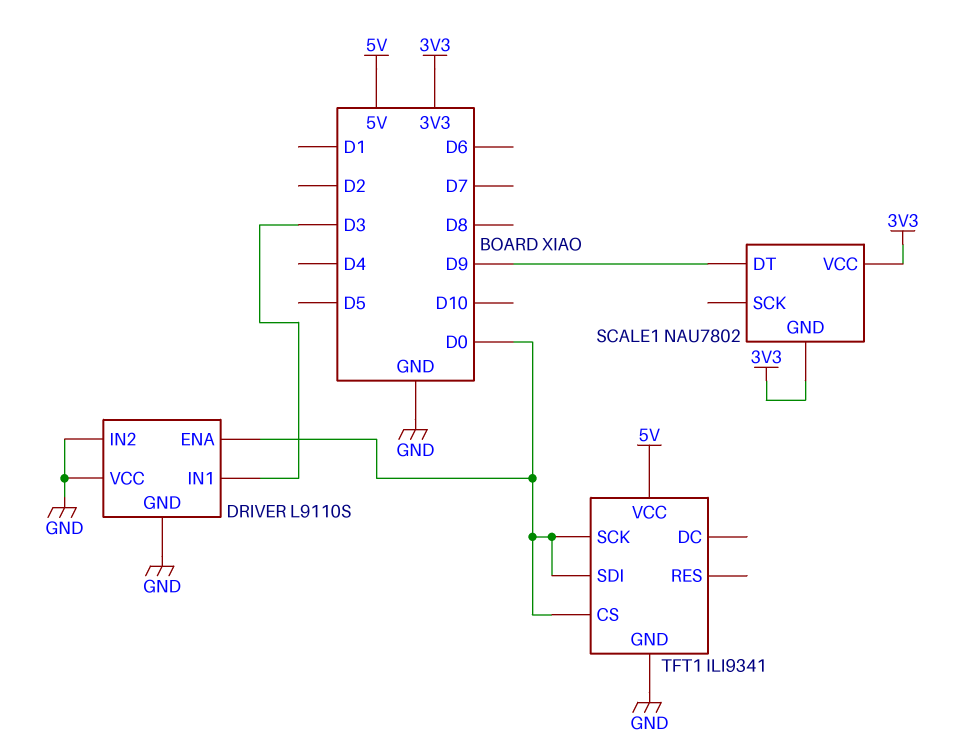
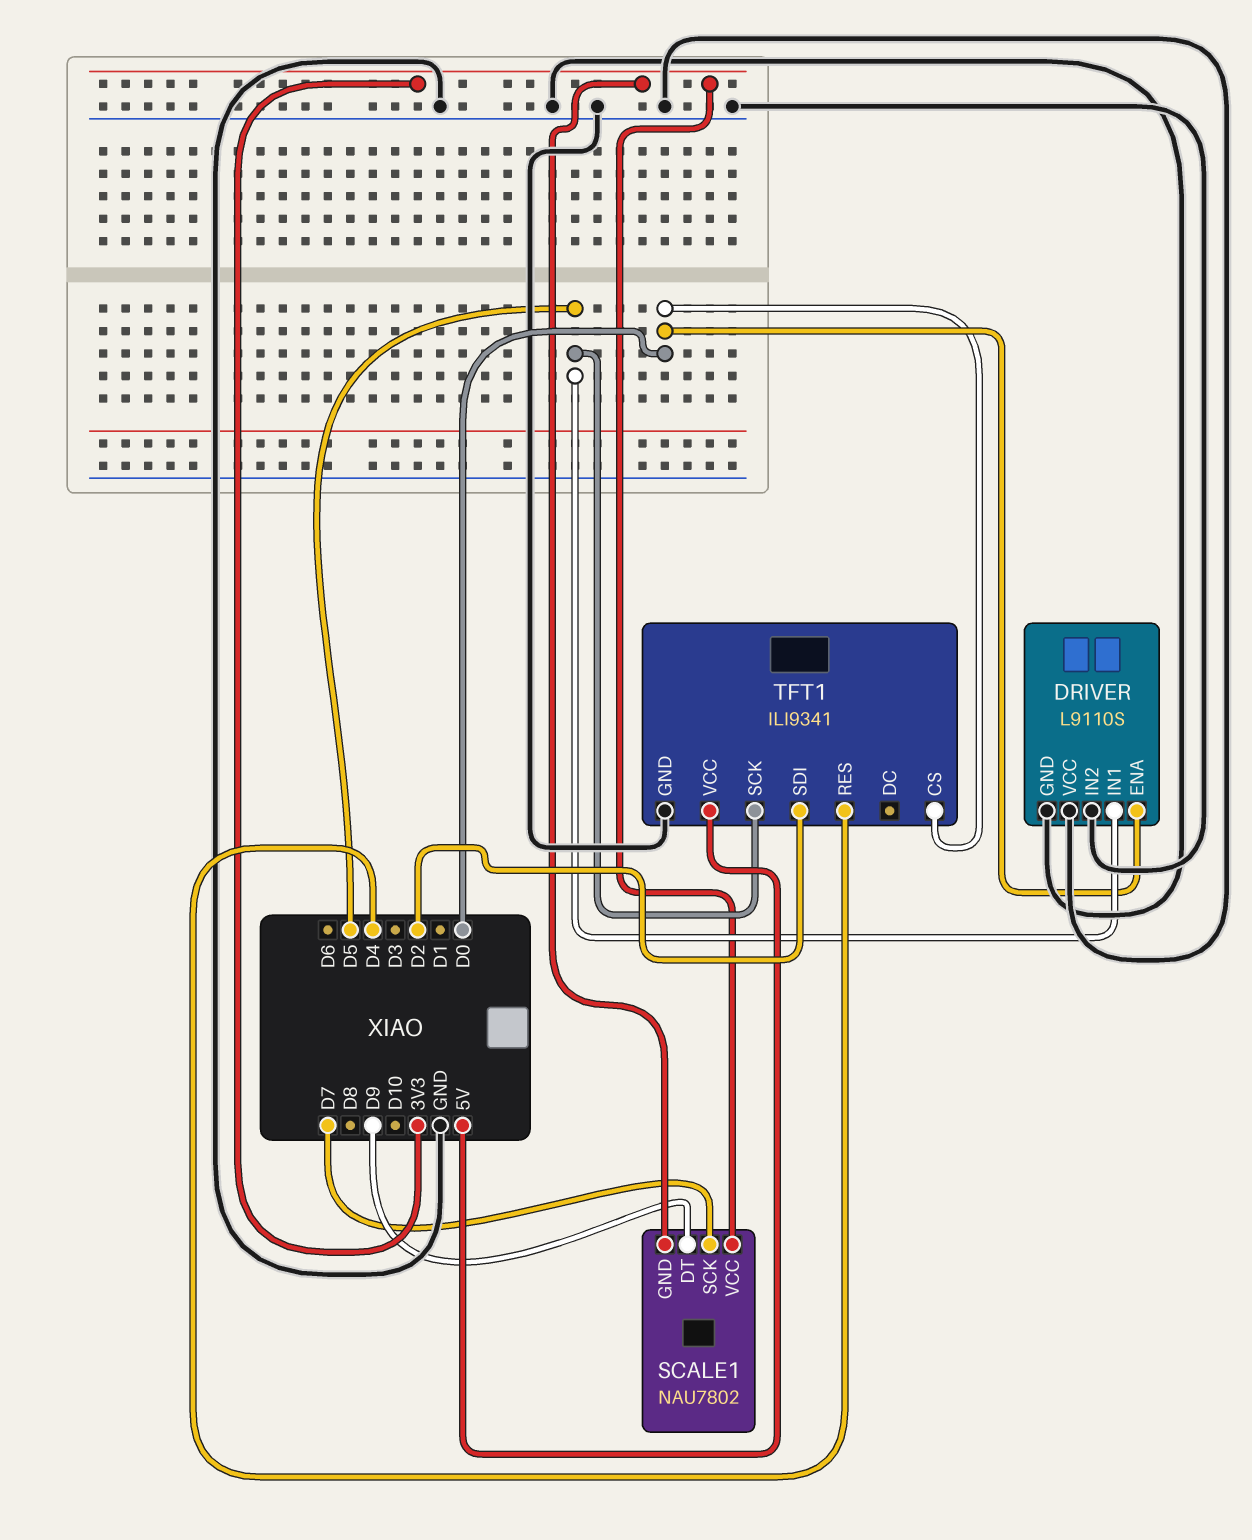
DRIVER pin IN1: D3 -> D5
SCALE1 pin SCK: none -> D7
TFT1 pin RES: none -> D4
TFT1 pin SCK: D0 -> D5
TFT1 pin SDI: D0 -> D2

